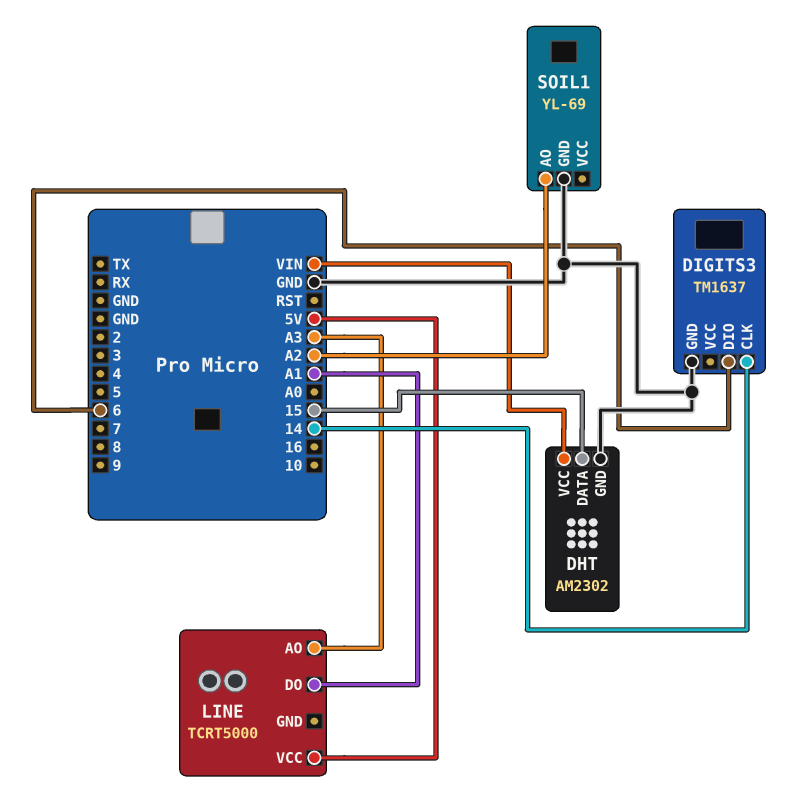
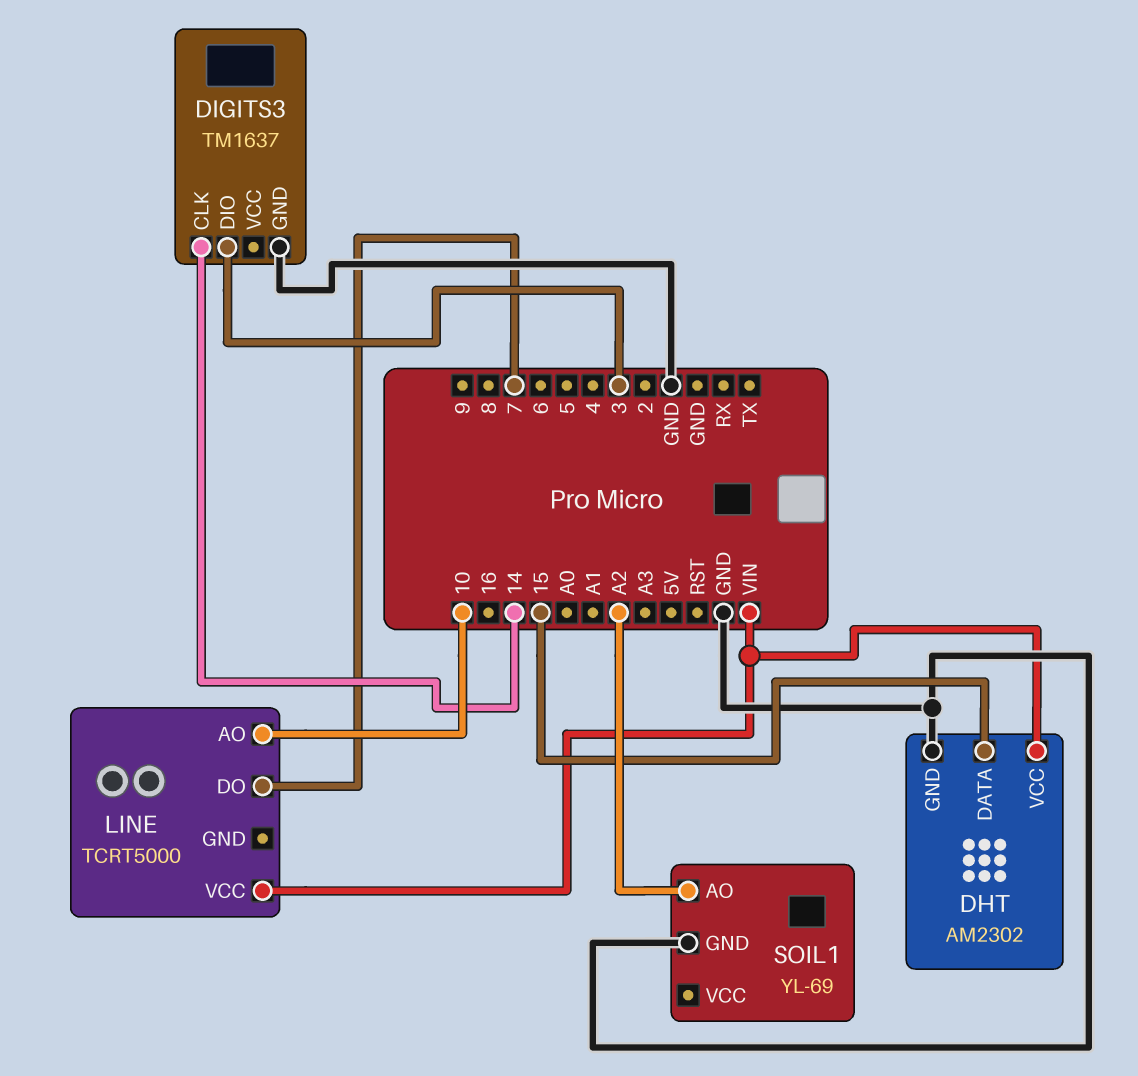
DIGITS3 pin DIO: 6 -> 3
LINE pin AO: A3 -> 10
LINE pin DO: A1 -> 7
LINE pin VCC: 5V -> VIN

